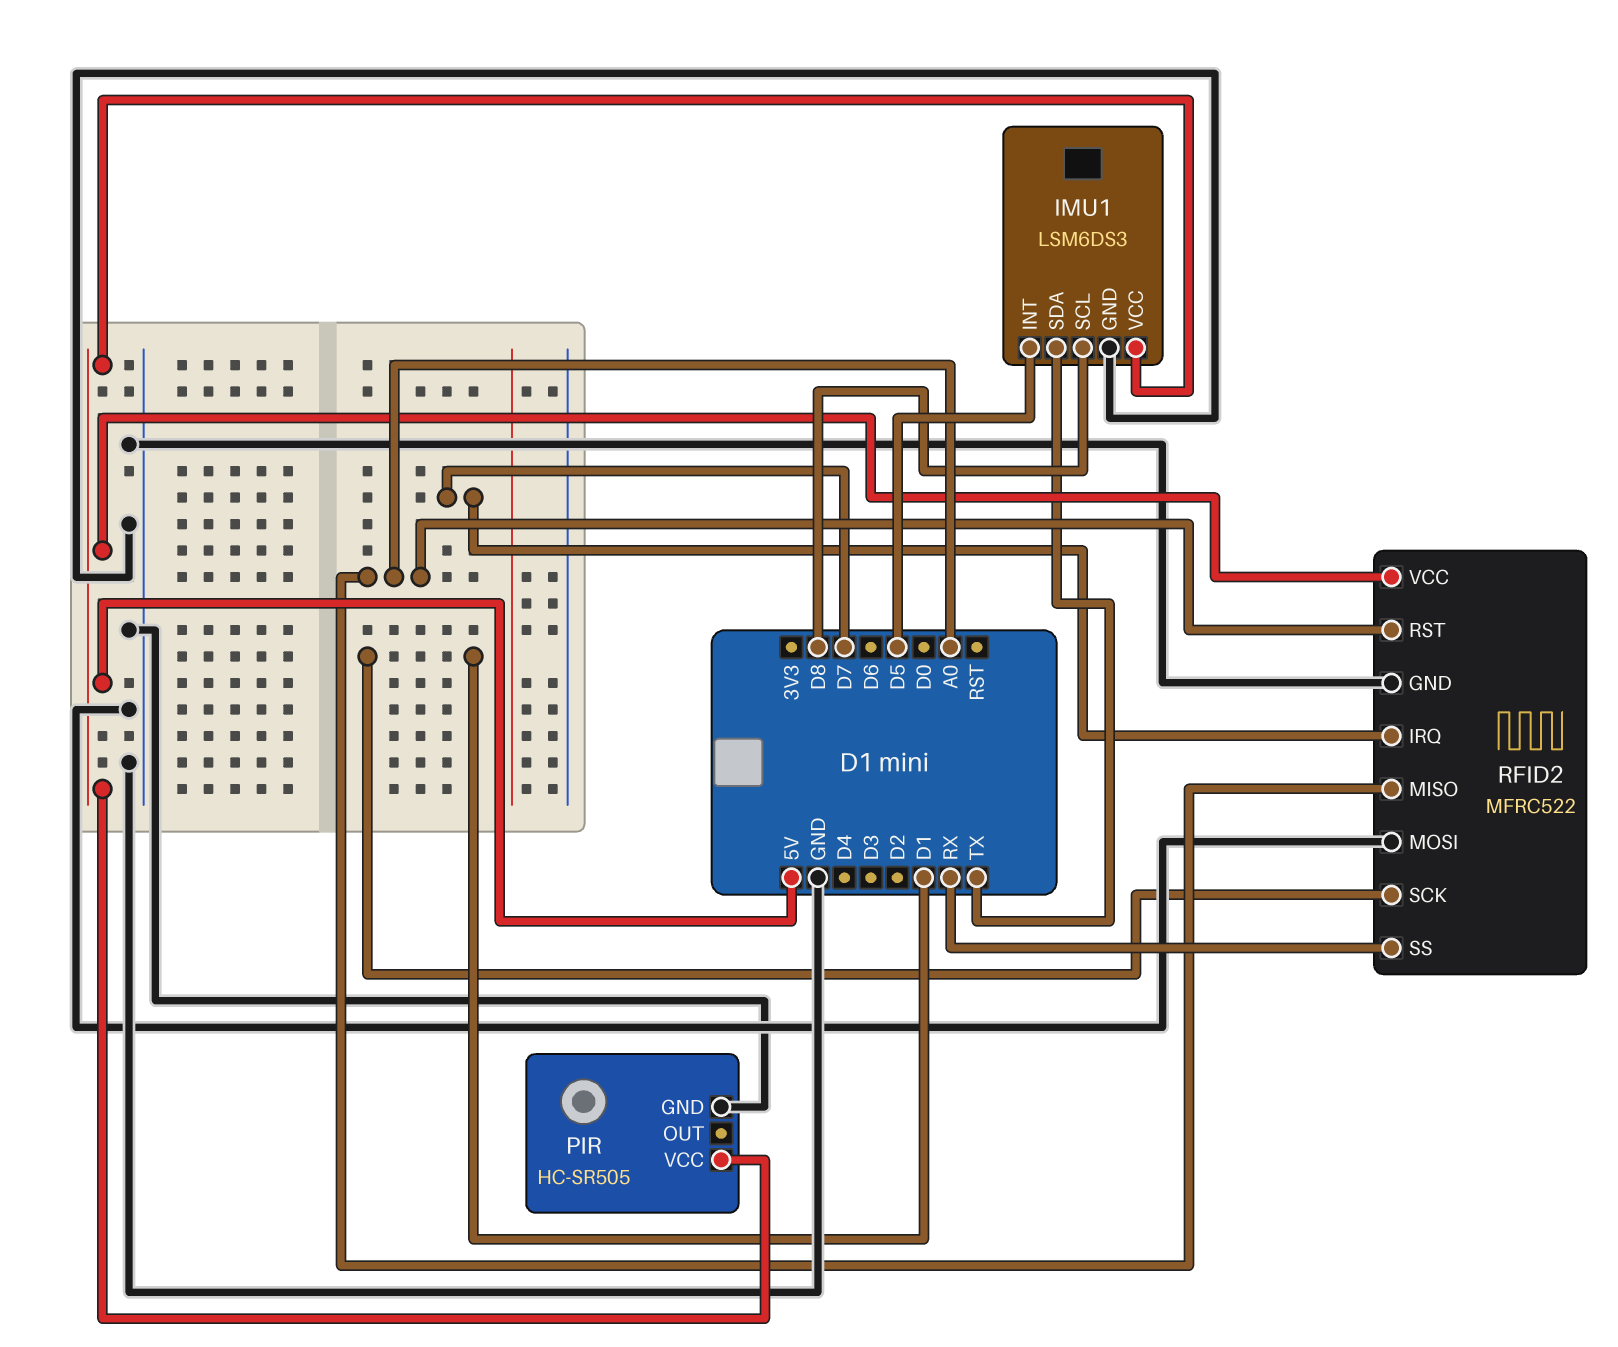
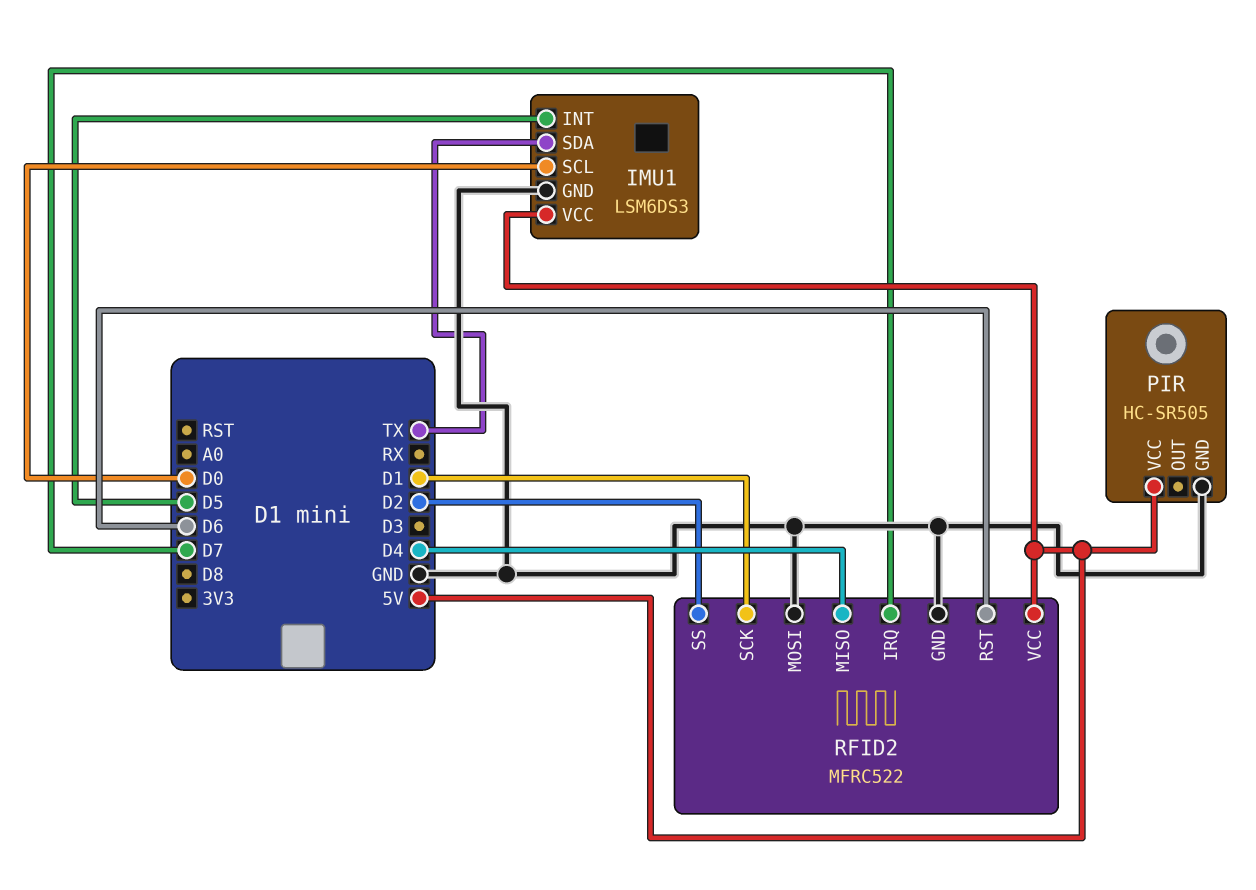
IMU1 pin SCL: D8 -> D0
RFID2 pin MISO: A0 -> D4
RFID2 pin RST: A0 -> D6
RFID2 pin SS: RX -> D2

